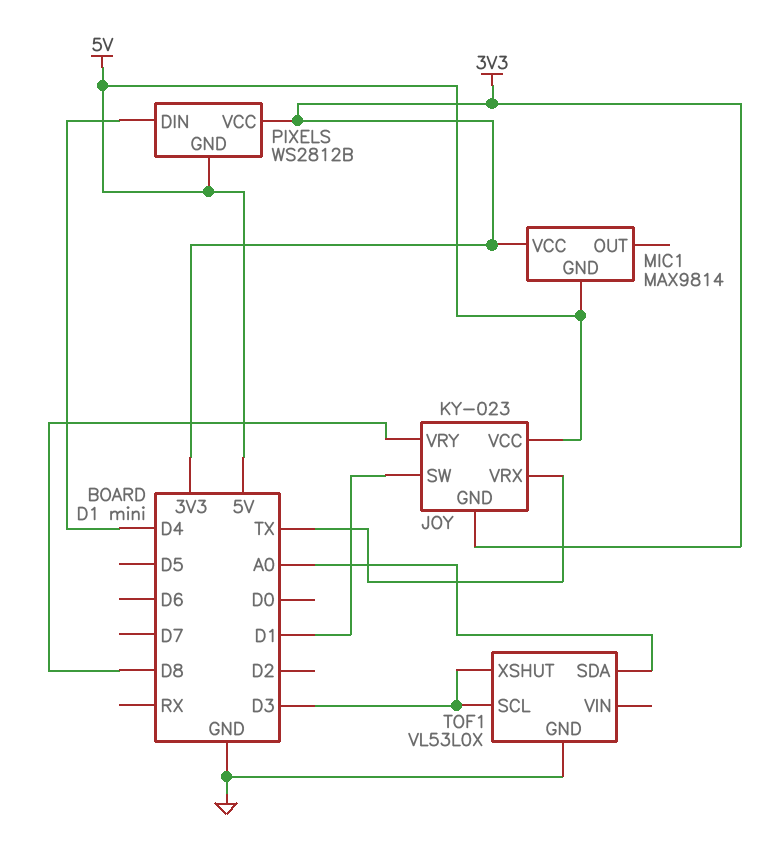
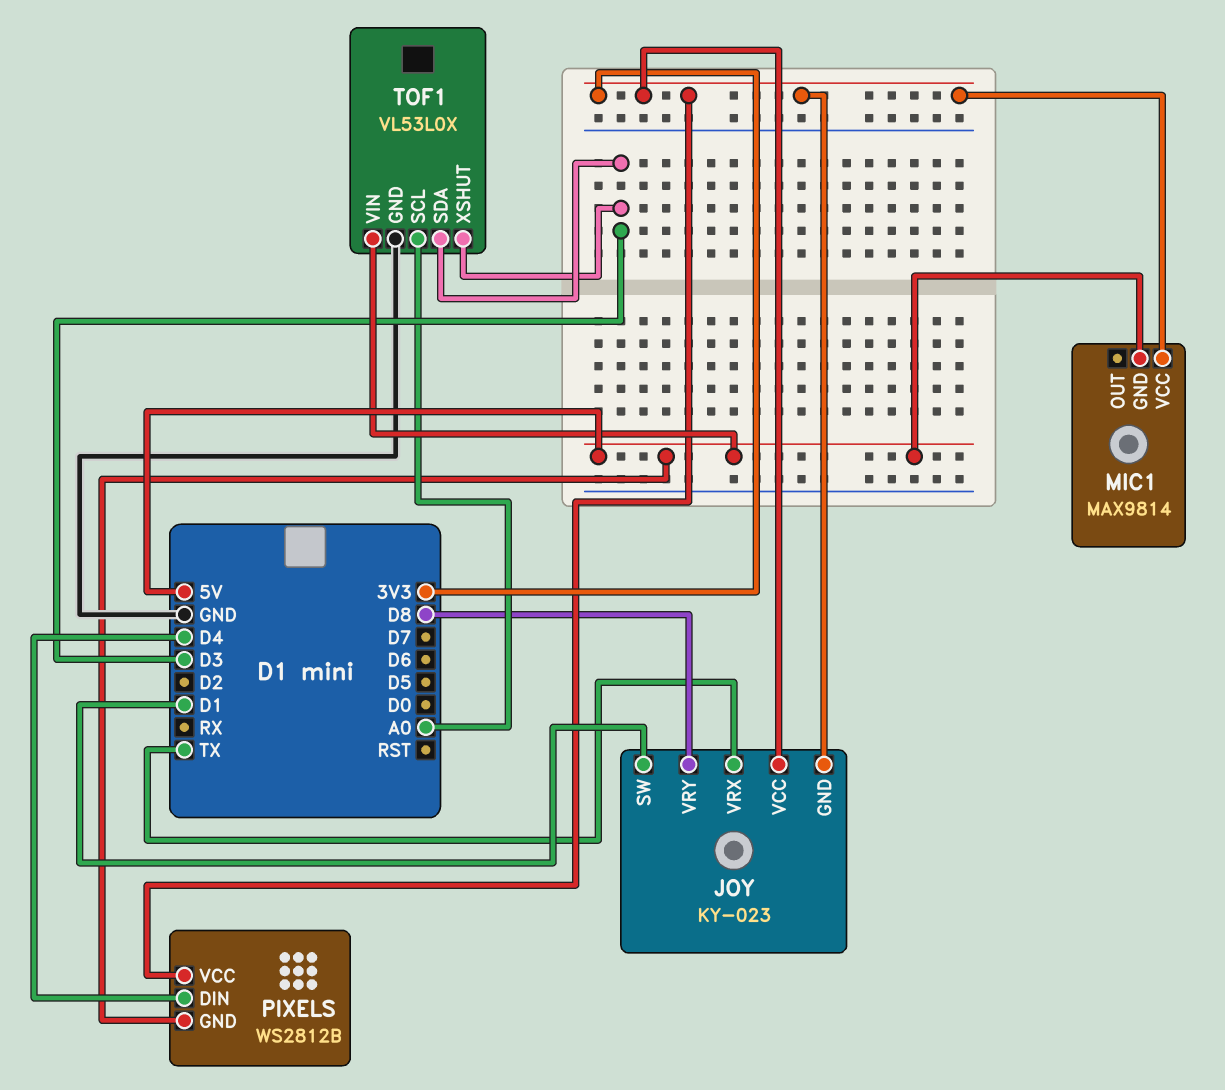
JOY pin VCC: 5V -> 3V3
TOF1 pin SCL: D3 -> A0
TOF1 pin SDA: A0 -> D3
TOF1 pin VIN: none -> 5V

